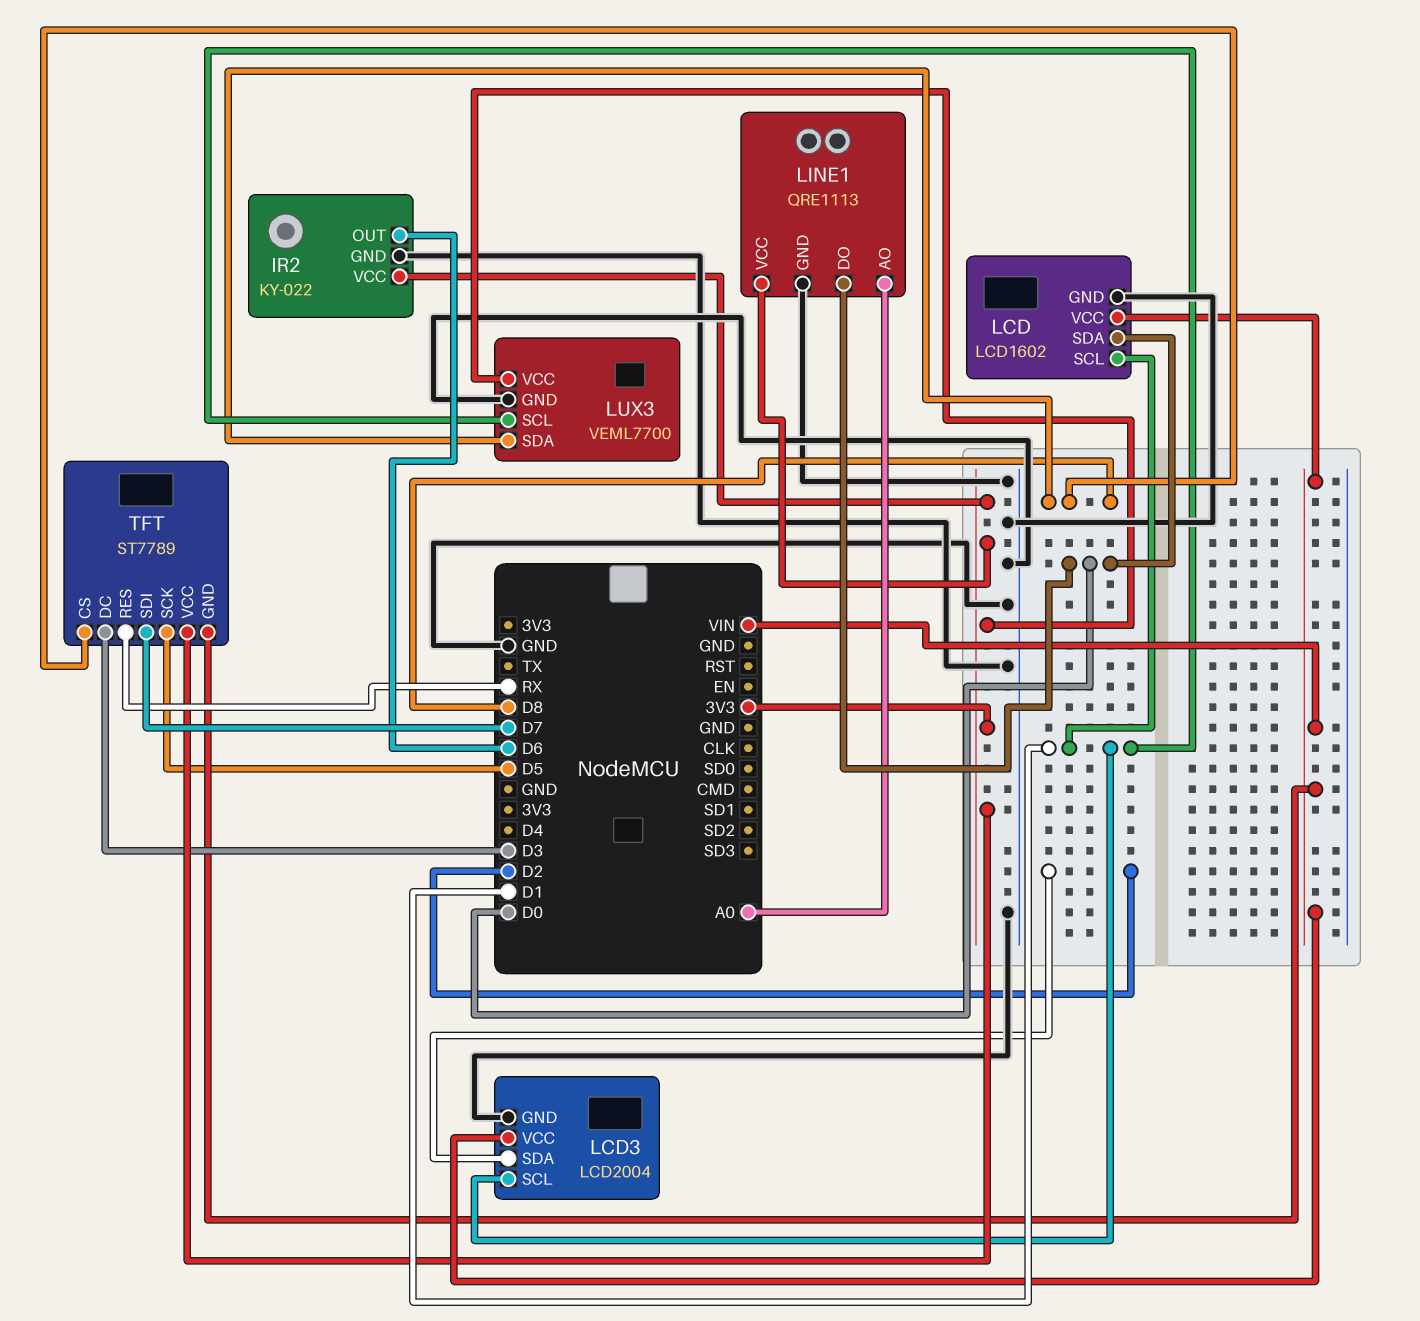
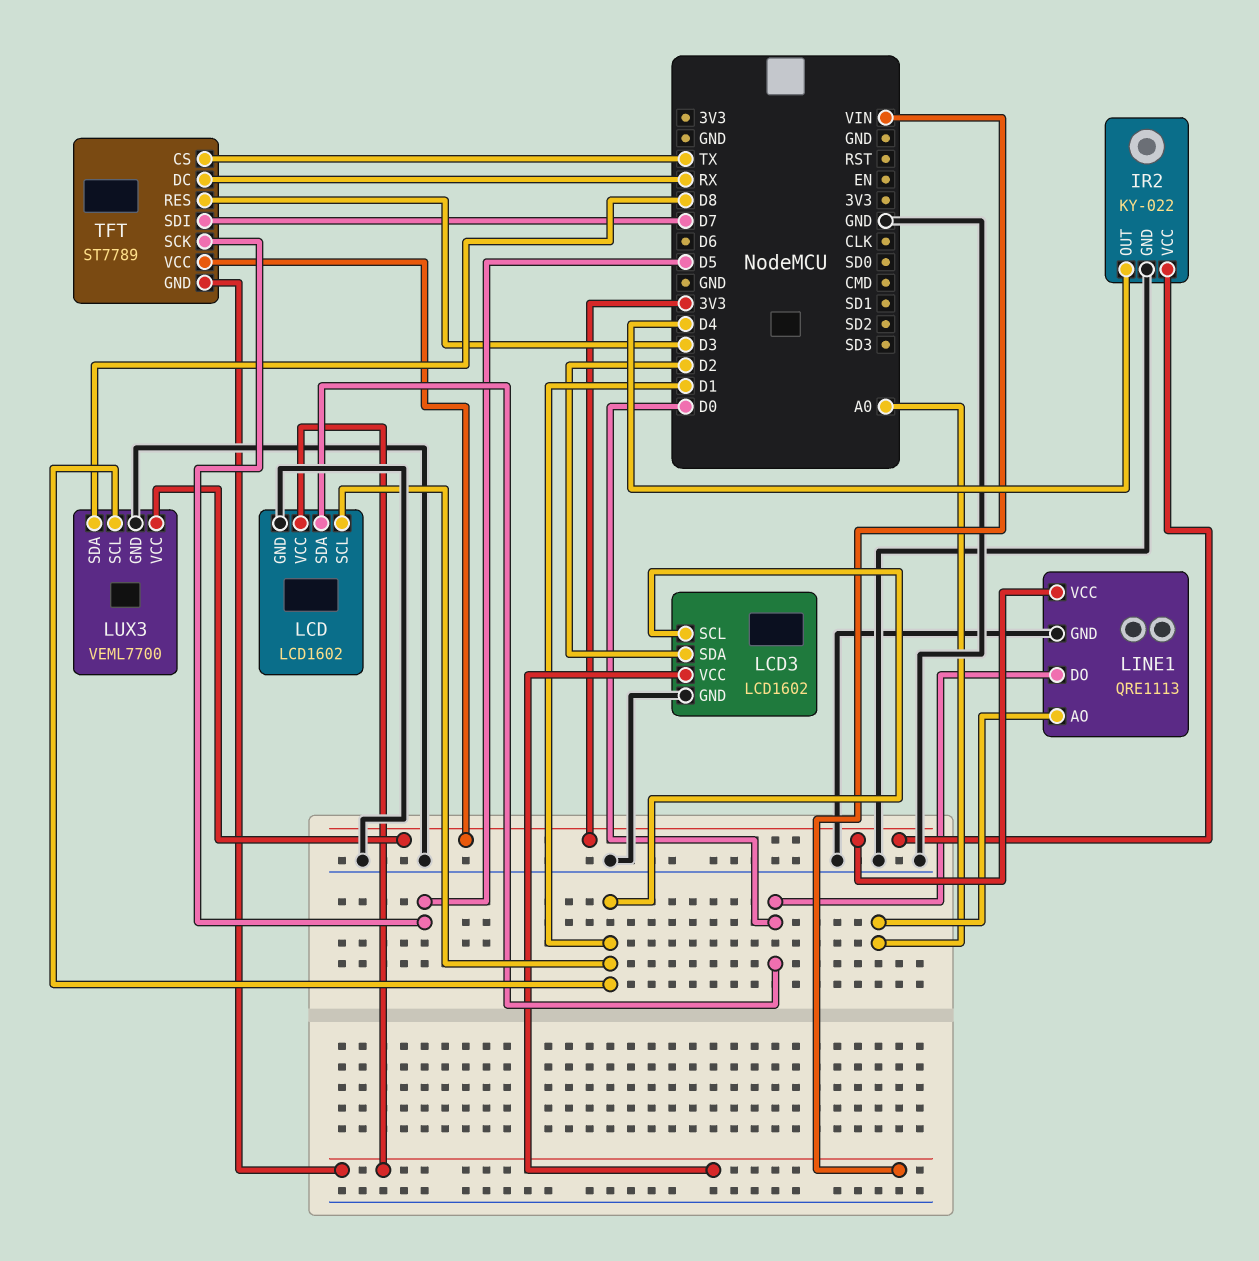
IR2 pin OUT: D6 -> D4
LCD3: LCD2004 -> LCD1602
TFT pin CS: D8 -> TX
TFT pin DC: D3 -> RX
TFT pin RES: RX -> D3

